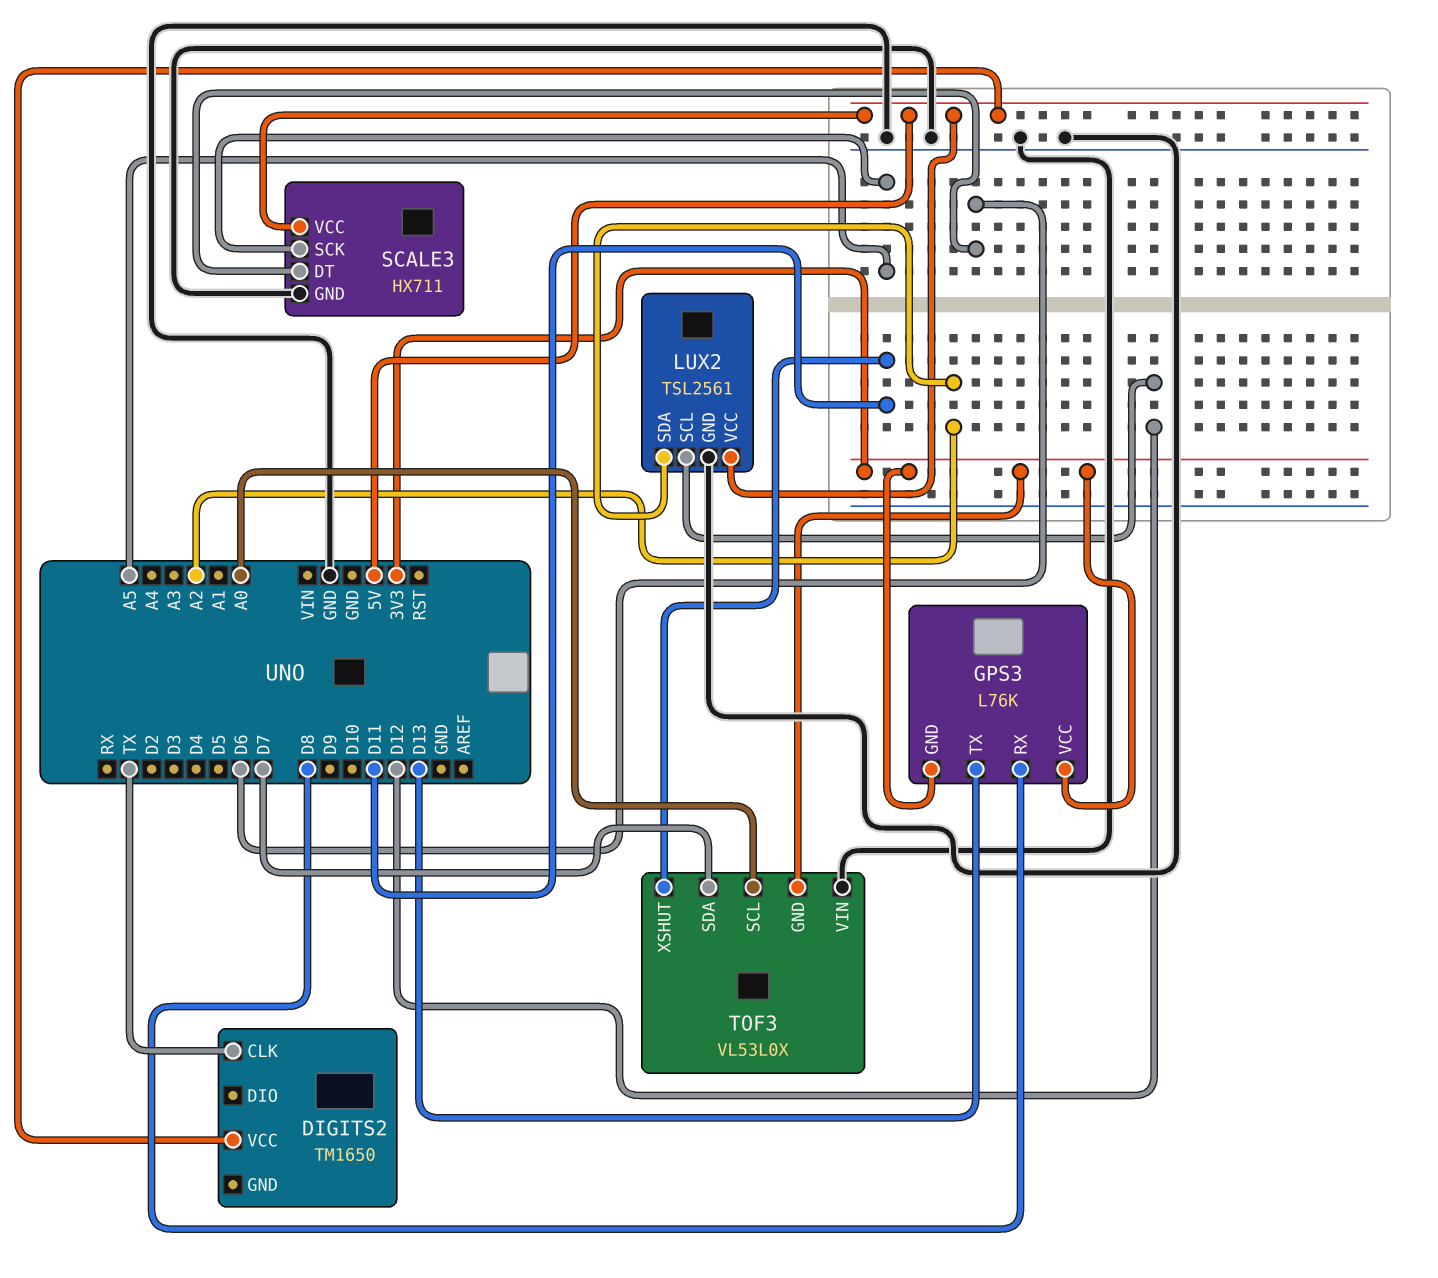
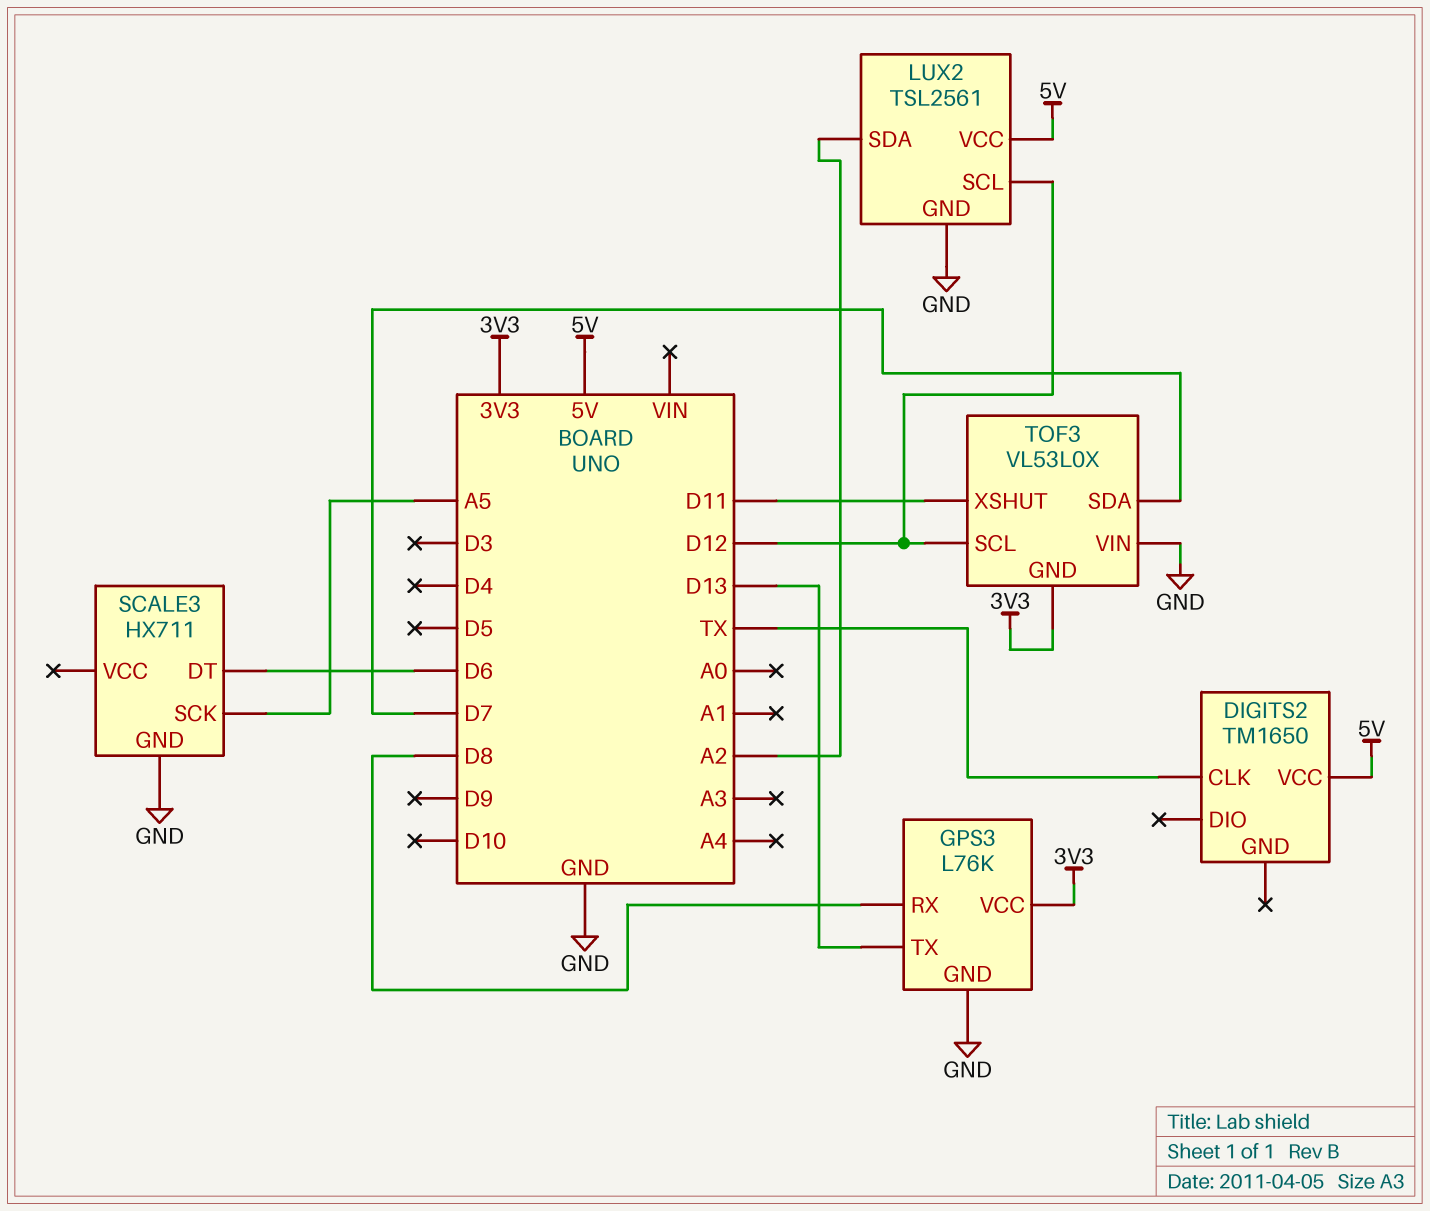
GPS3 pin GND: 3V3 -> GND
SCALE3 pin VCC: 5V -> none
TOF3 pin SCL: A0 -> D12

